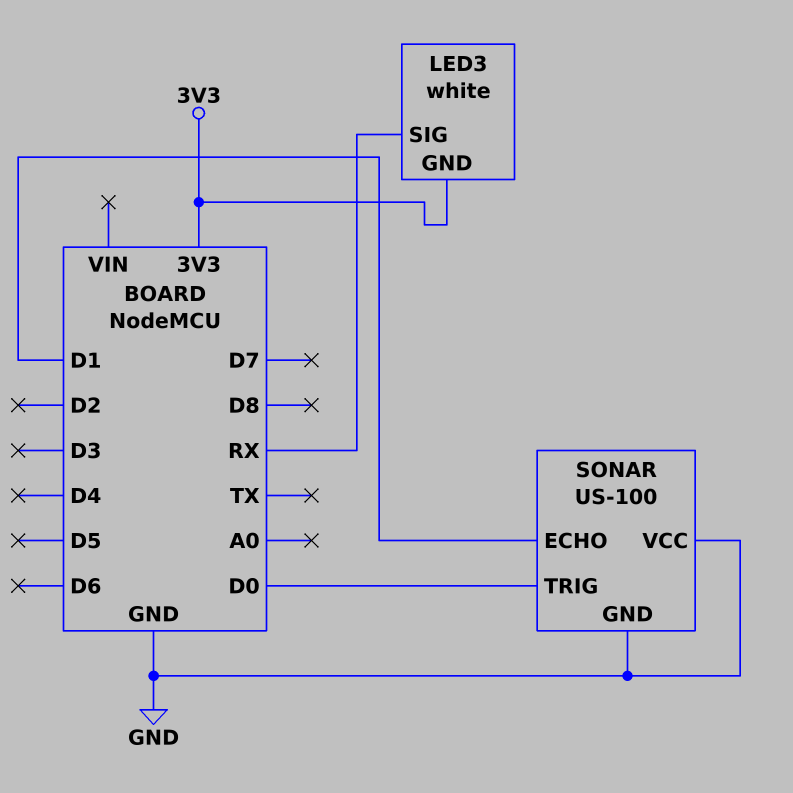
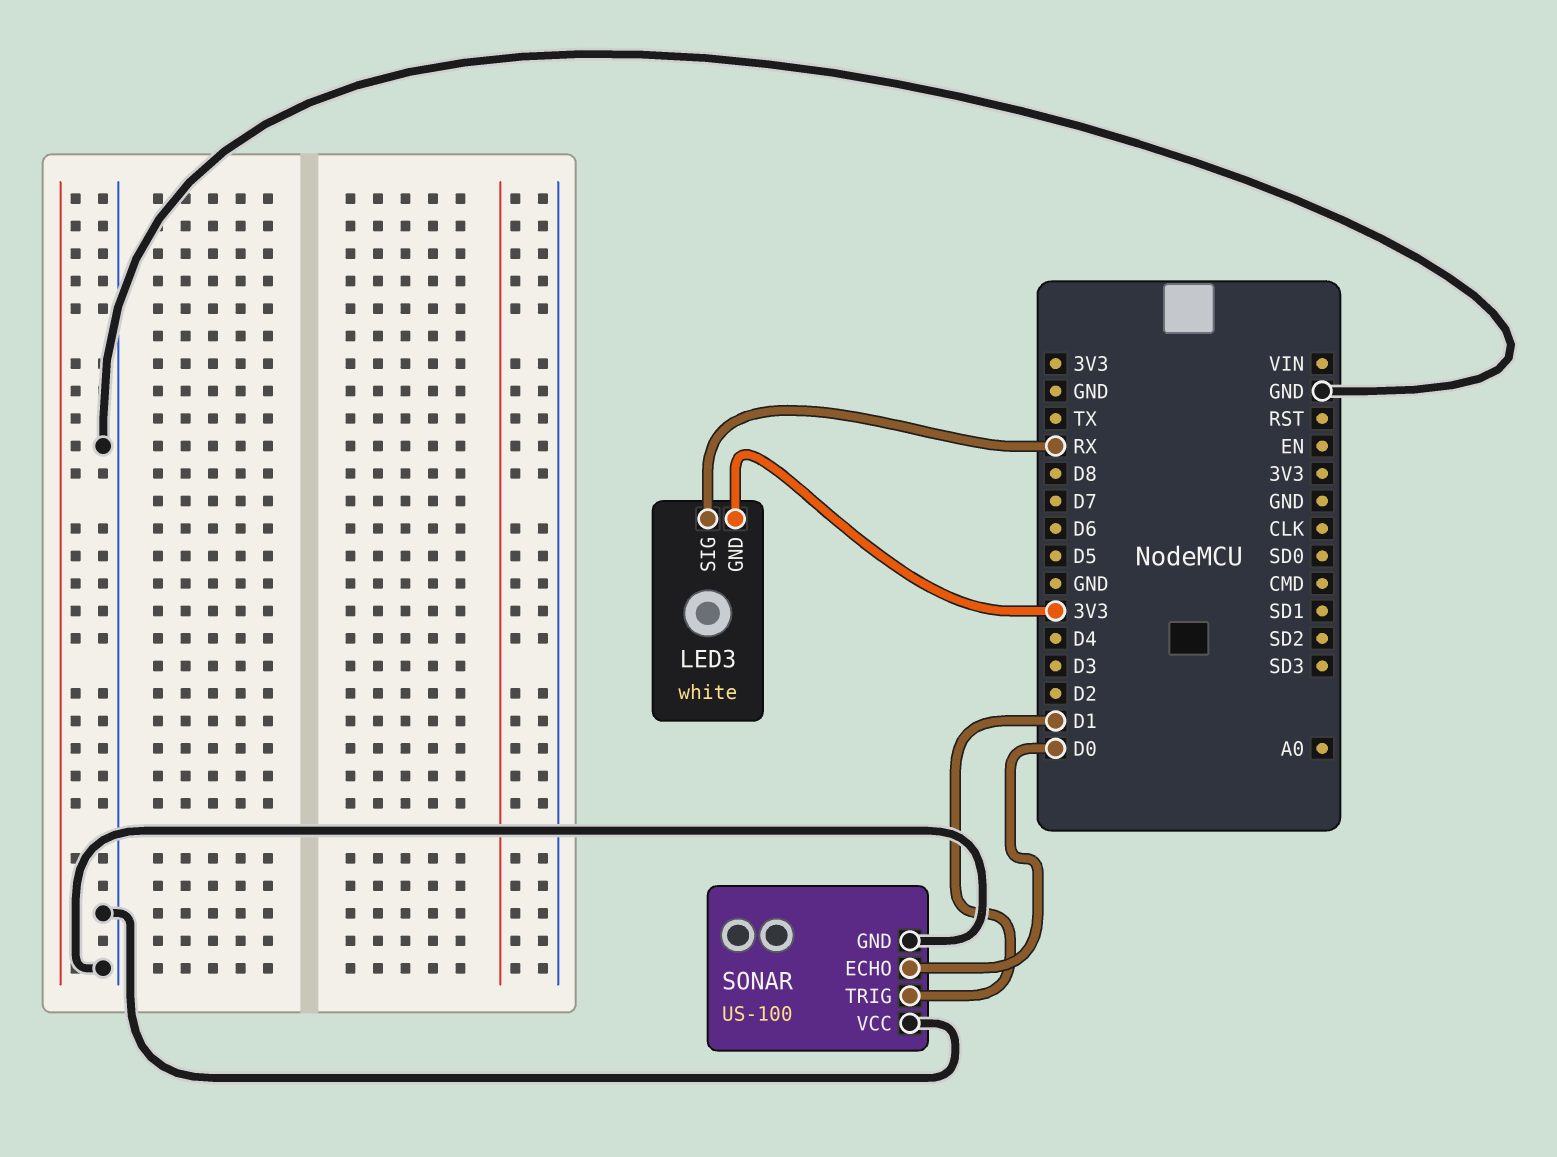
SONAR pin ECHO: D1 -> D0
SONAR pin TRIG: D0 -> D1

